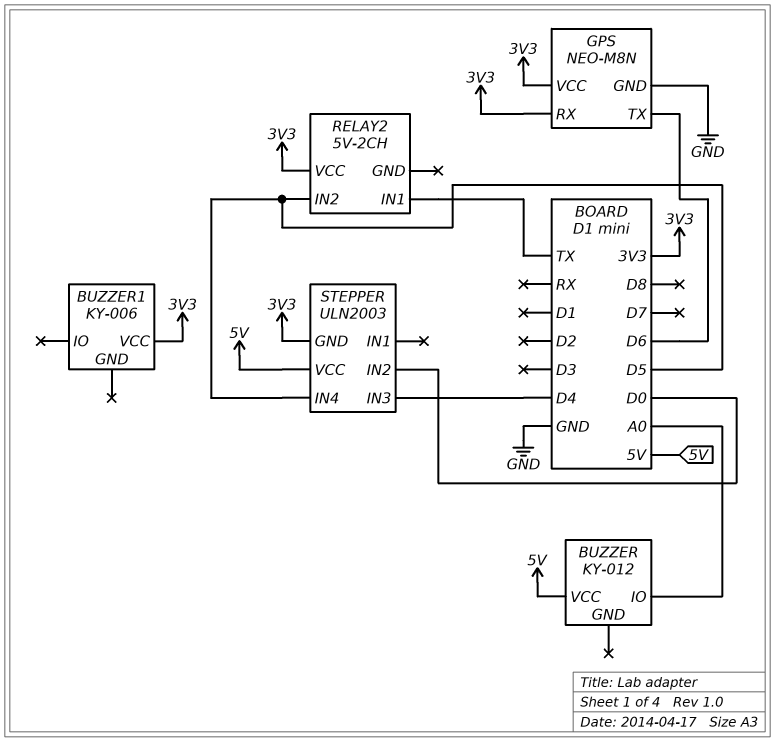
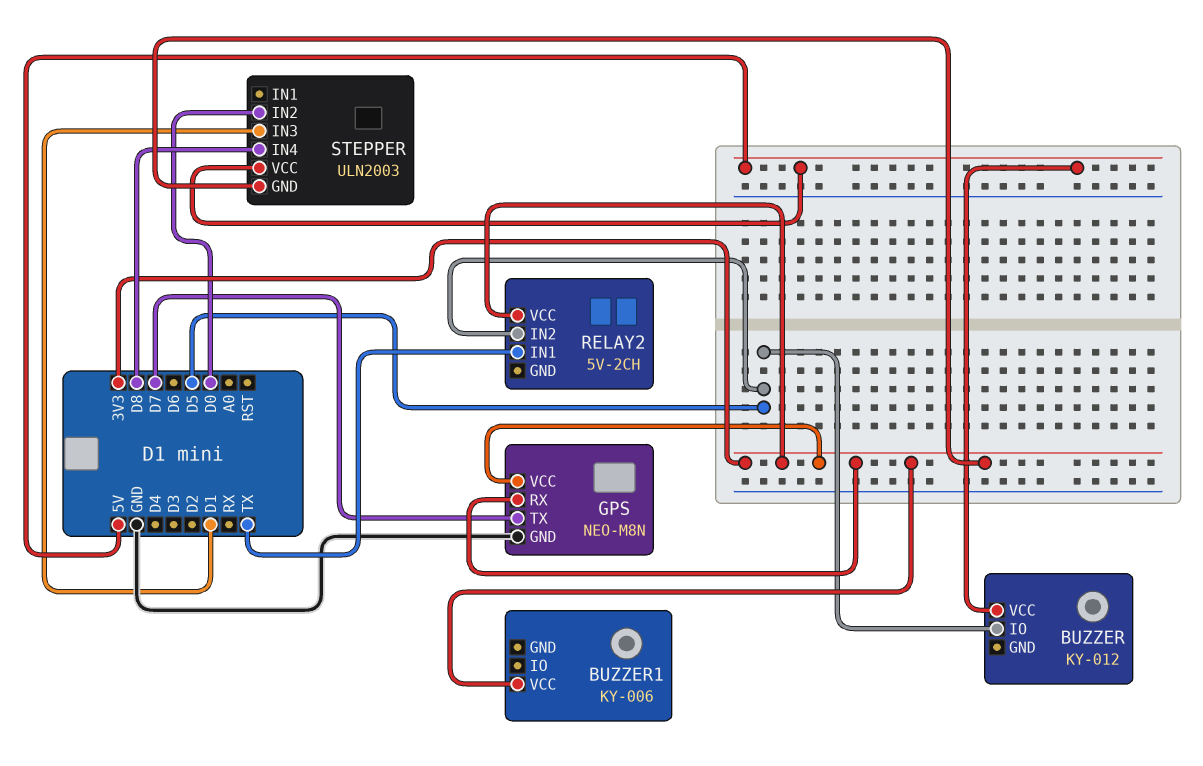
BUZZER pin IO: A0 -> D5
GPS pin TX: D6 -> D7
STEPPER pin IN3: D4 -> D1
STEPPER pin IN4: D5 -> D8

